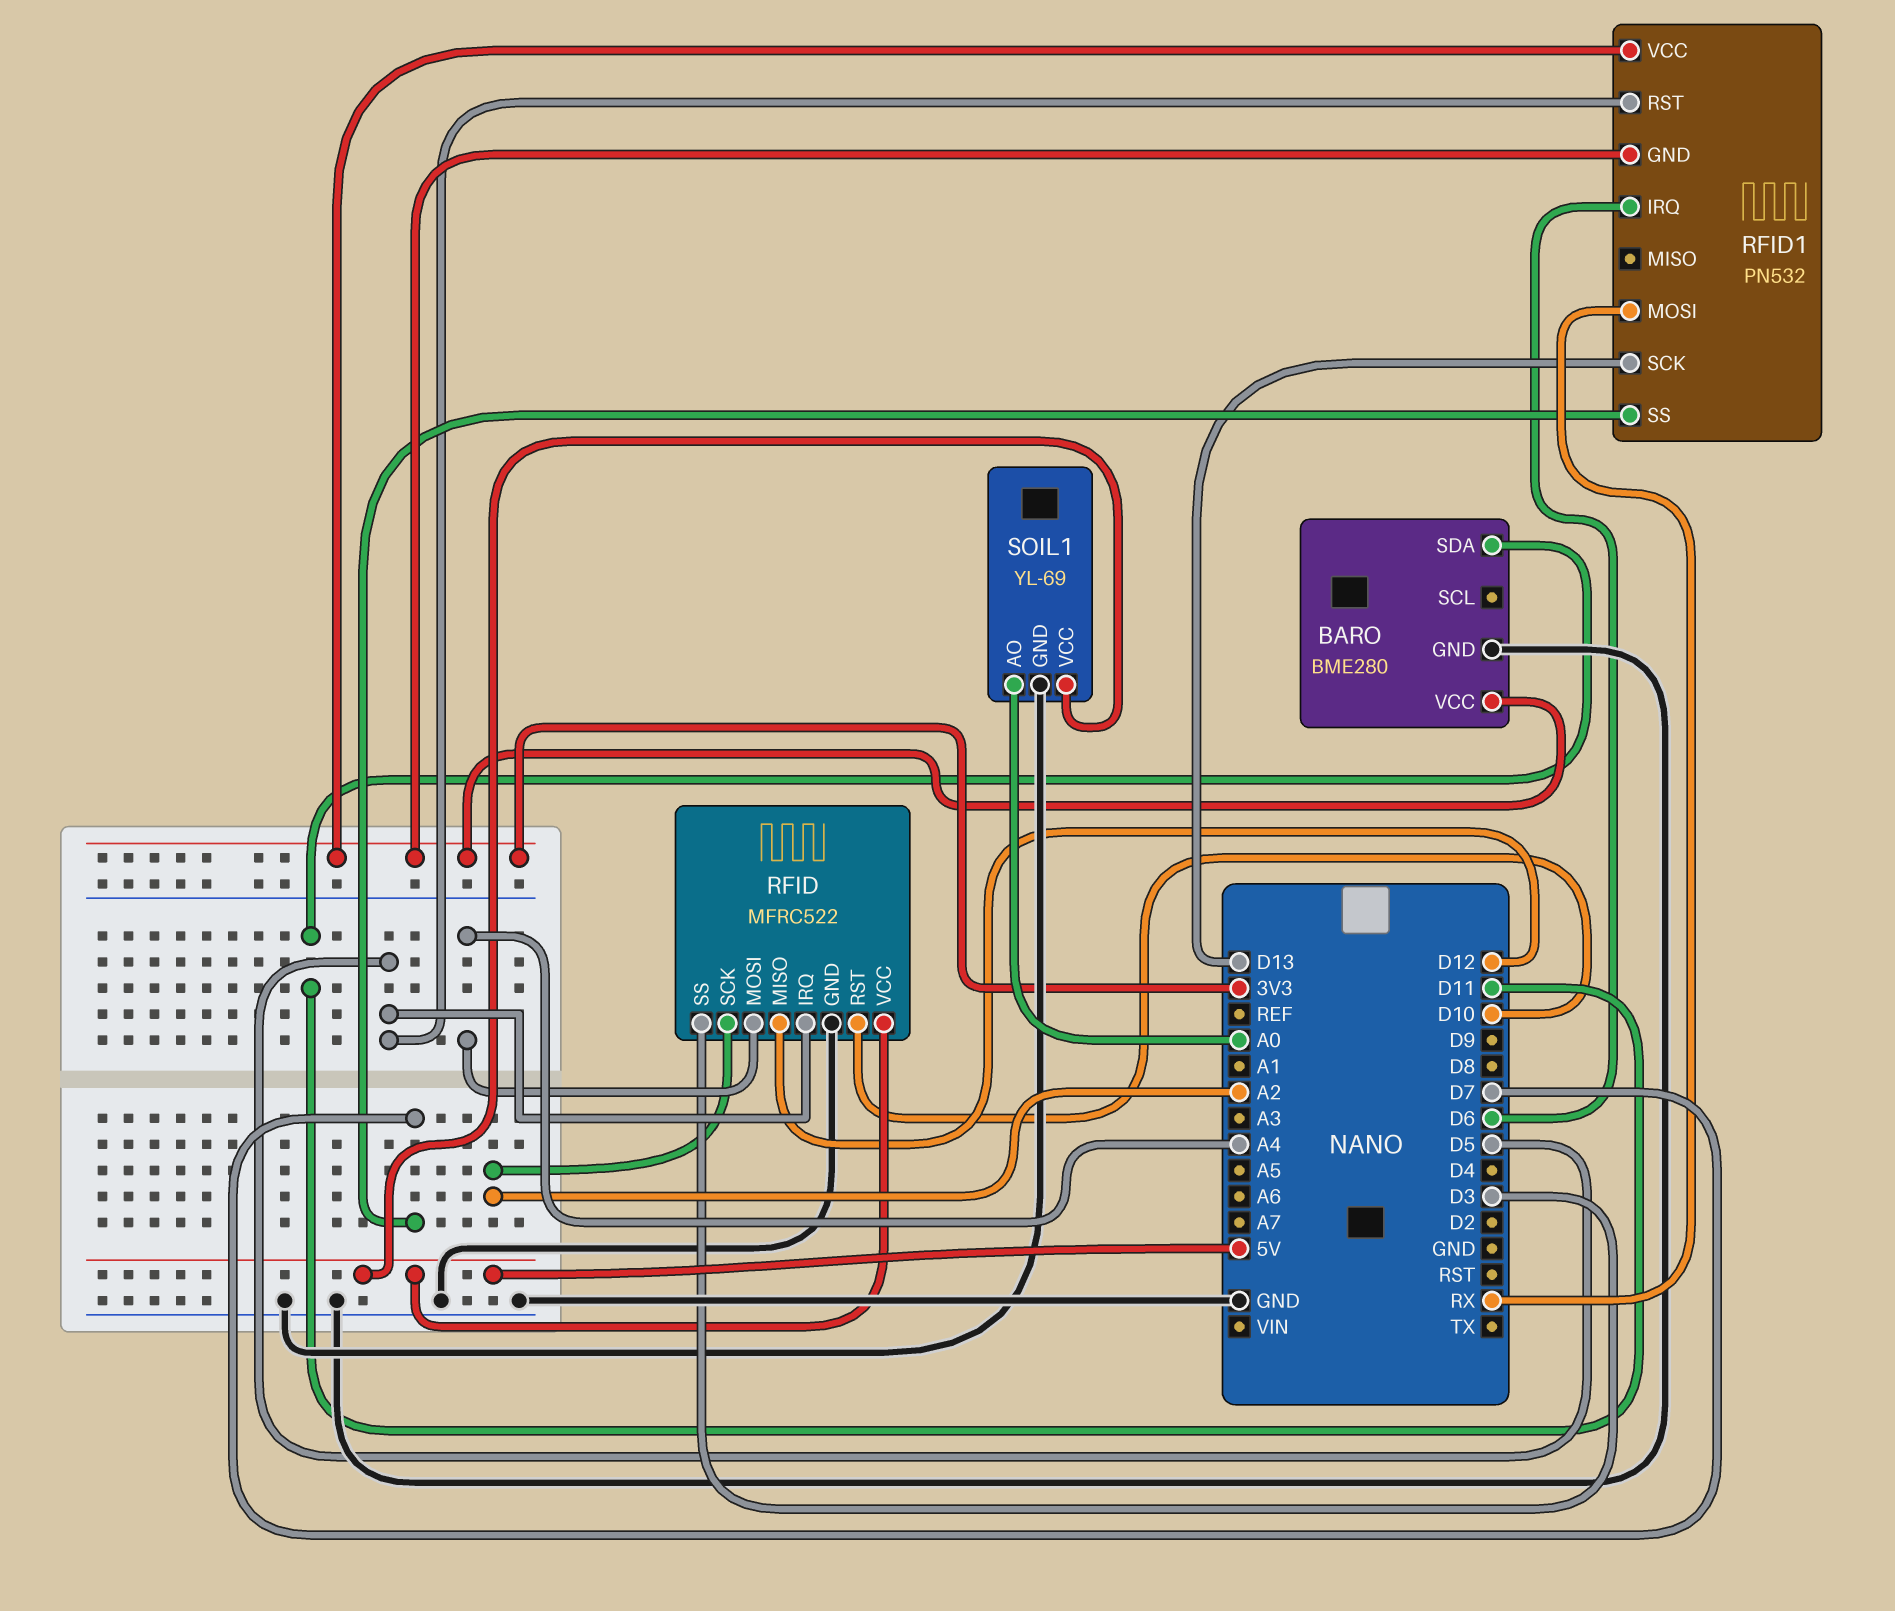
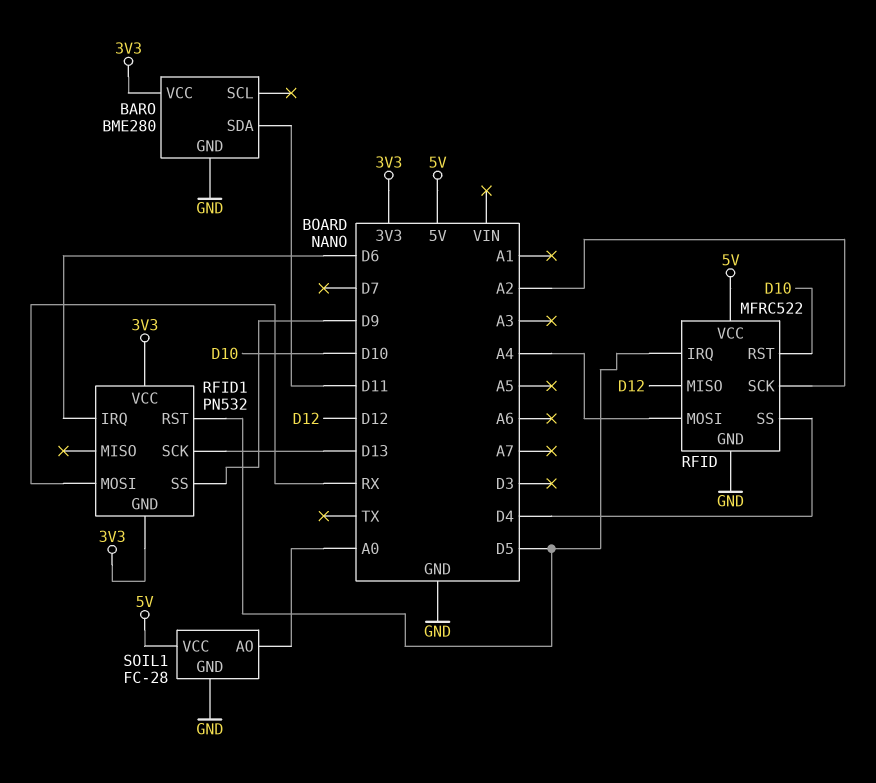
RFID pin SS: D3 -> D4
RFID1 pin SS: D7 -> D9
SOIL1: YL-69 -> FC-28

